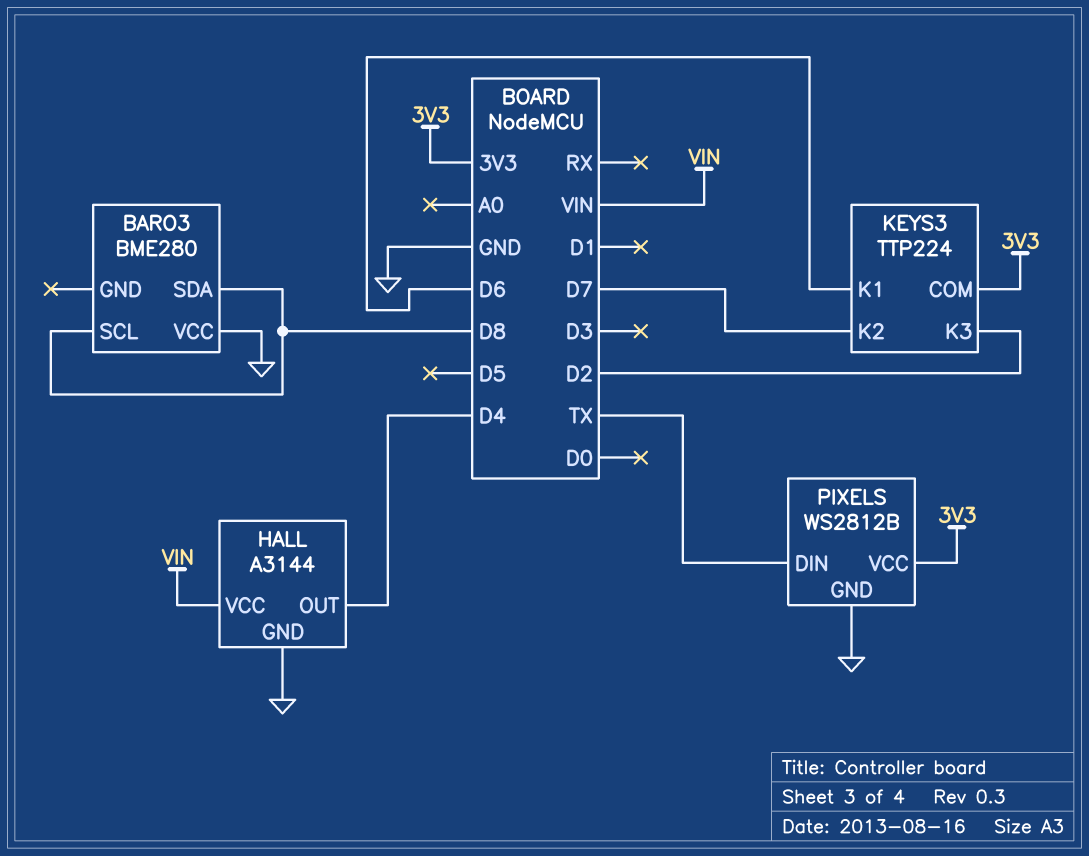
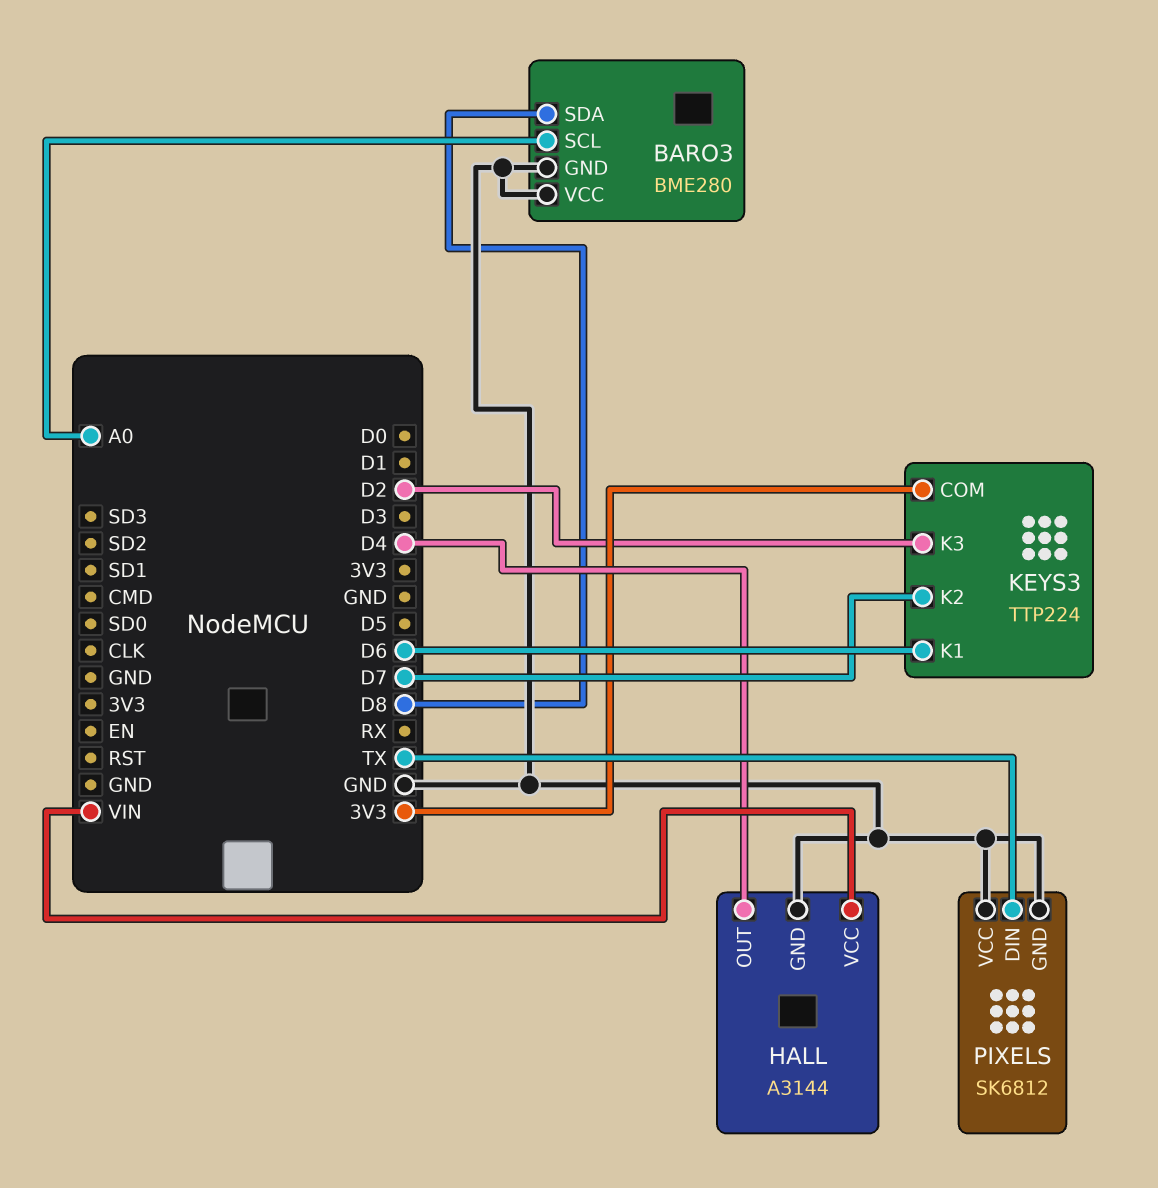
BARO3 pin GND: none -> GND
BARO3 pin SCL: D8 -> A0
PIXELS: WS2812B -> SK6812
PIXELS pin VCC: 3V3 -> GND

